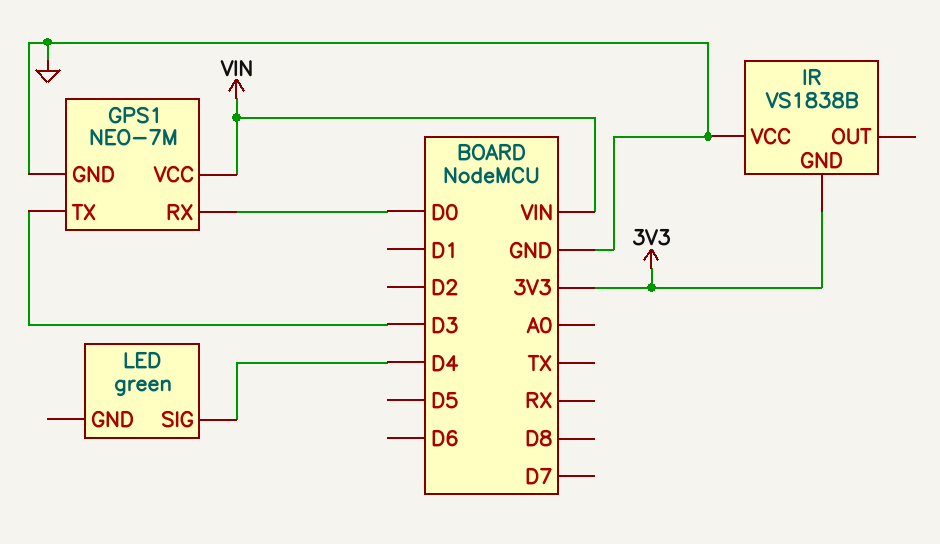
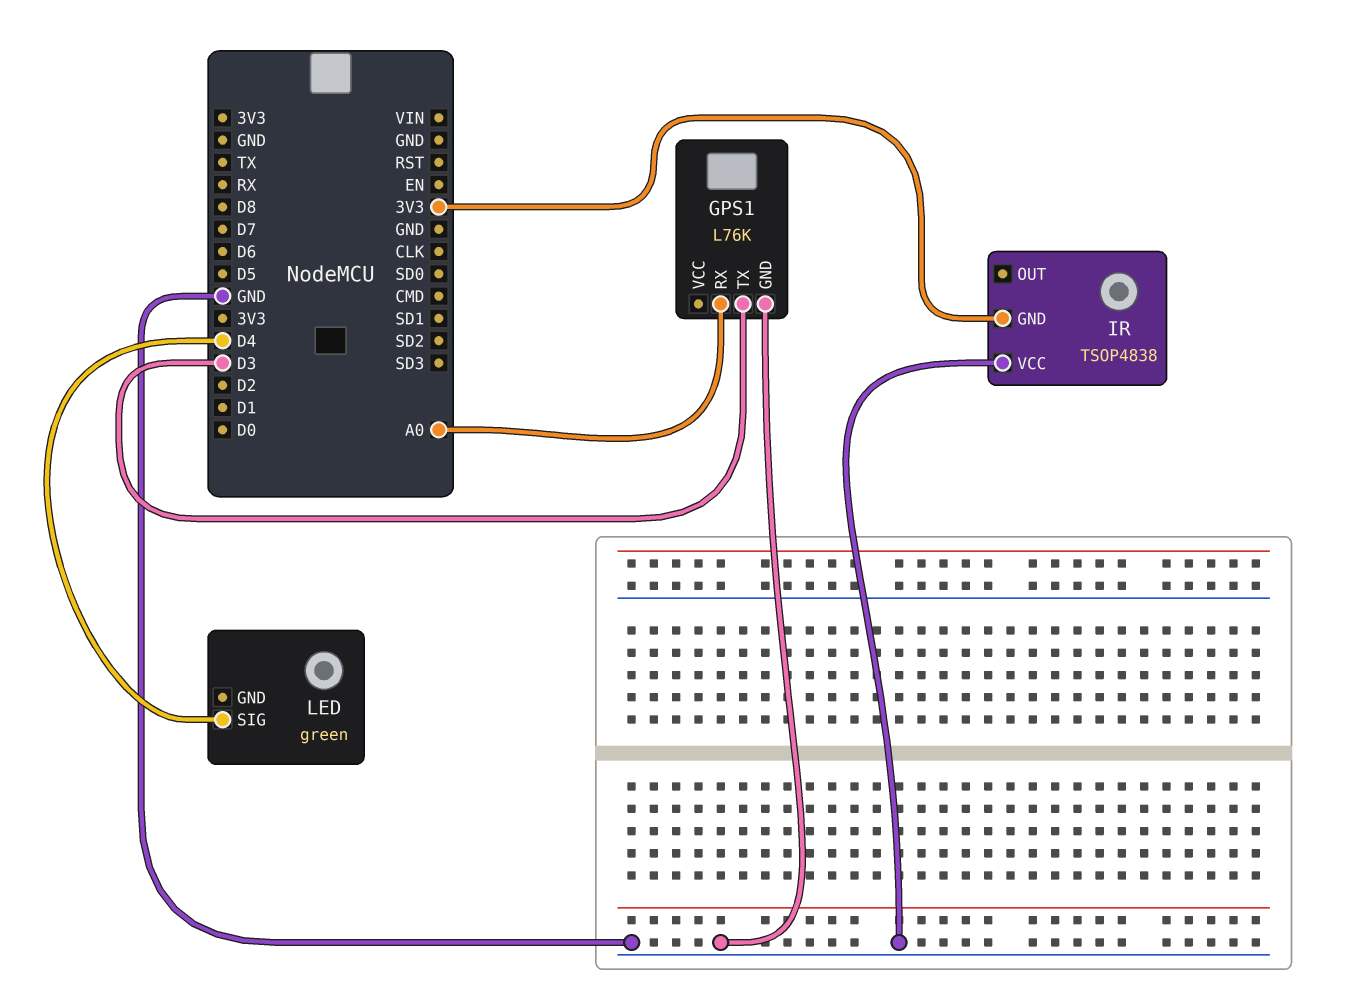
GPS1: NEO-7M -> L76K
GPS1 pin RX: D0 -> A0
GPS1 pin VCC: VIN -> none
IR: VS1838B -> TSOP4838

